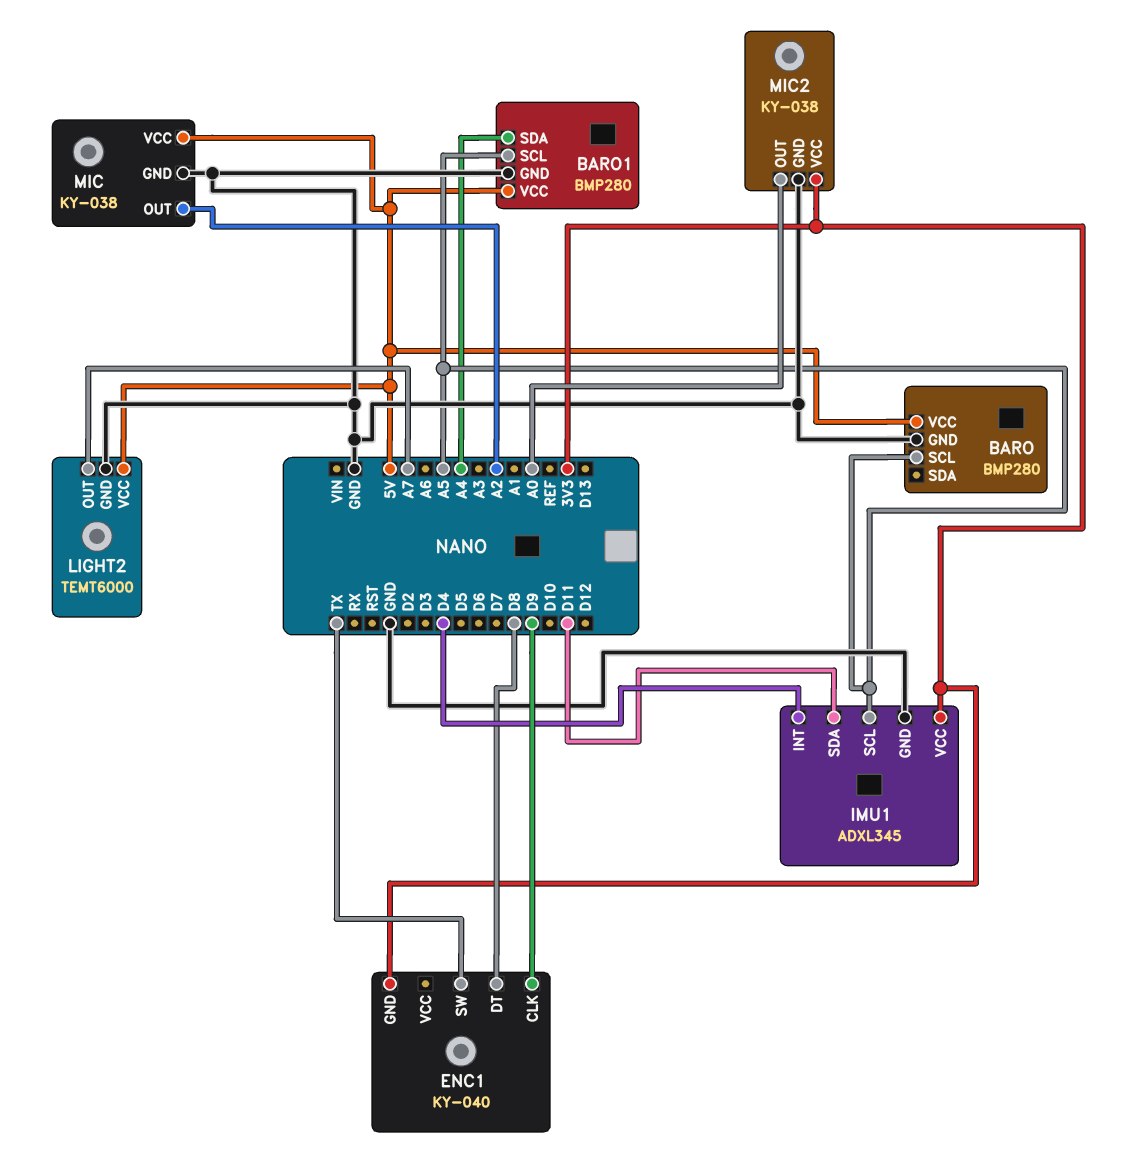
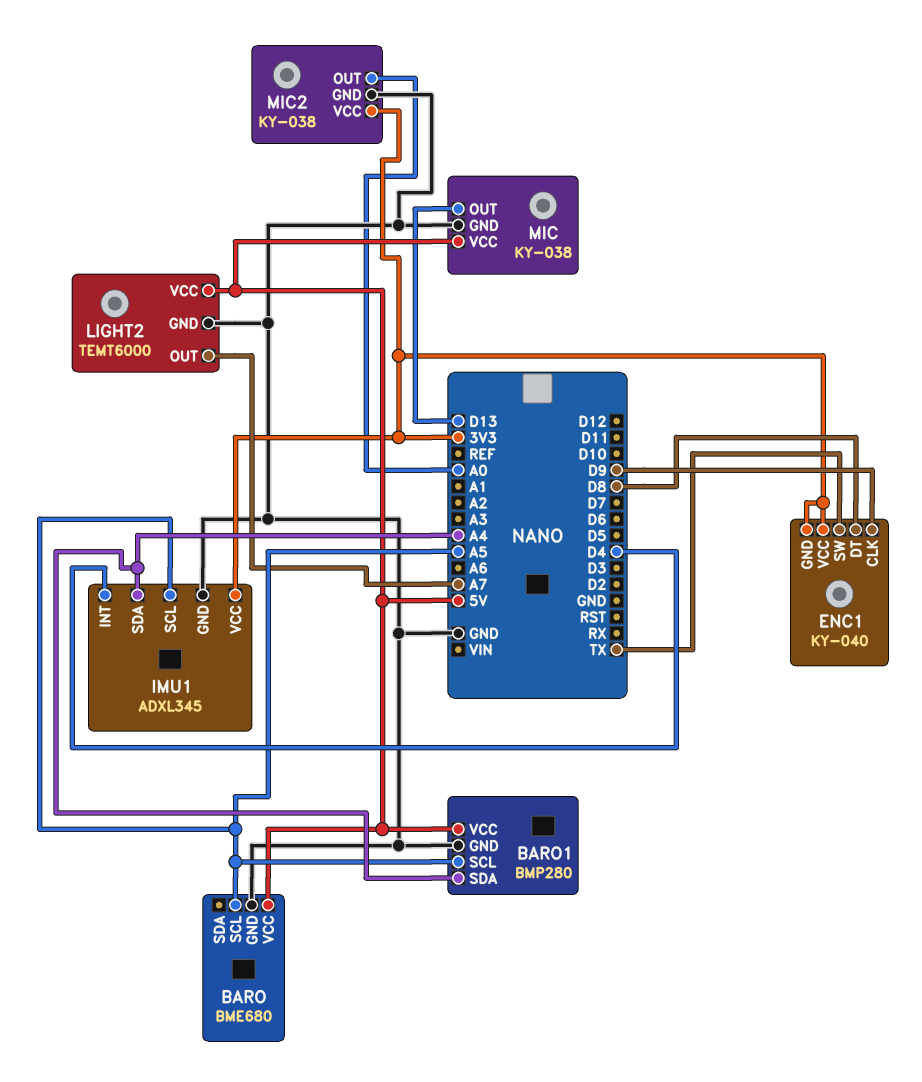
BARO: BMP280 -> BME680
ENC1 pin VCC: none -> 3V3
IMU1 pin SDA: D11 -> A4
MIC pin OUT: A2 -> D13

